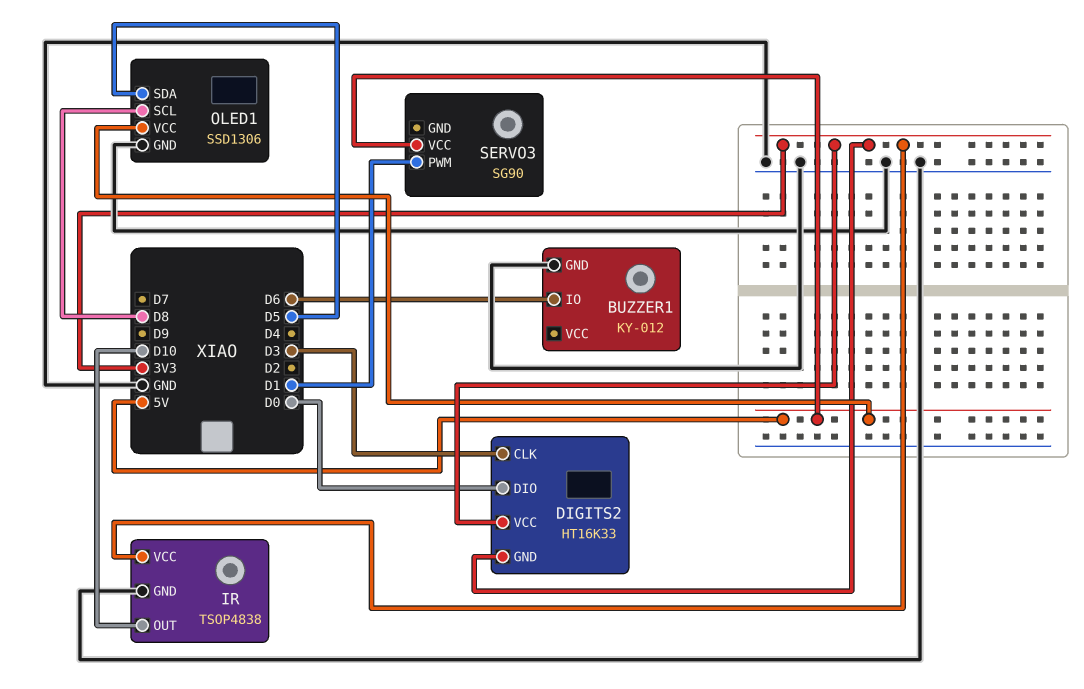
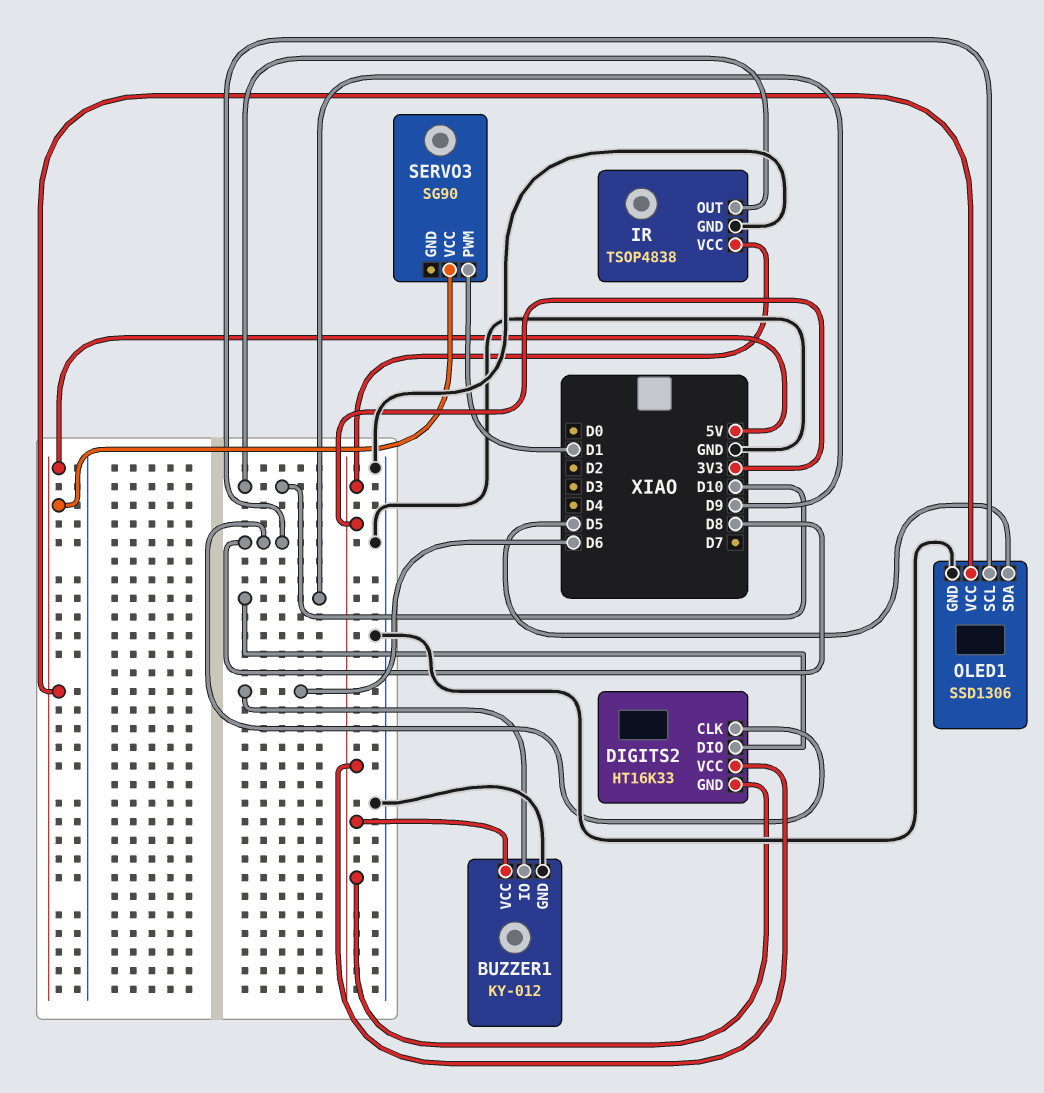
BUZZER1 pin VCC: none -> 3V3
DIGITS2 pin CLK: D3 -> D8
DIGITS2 pin DIO: D0 -> D9

